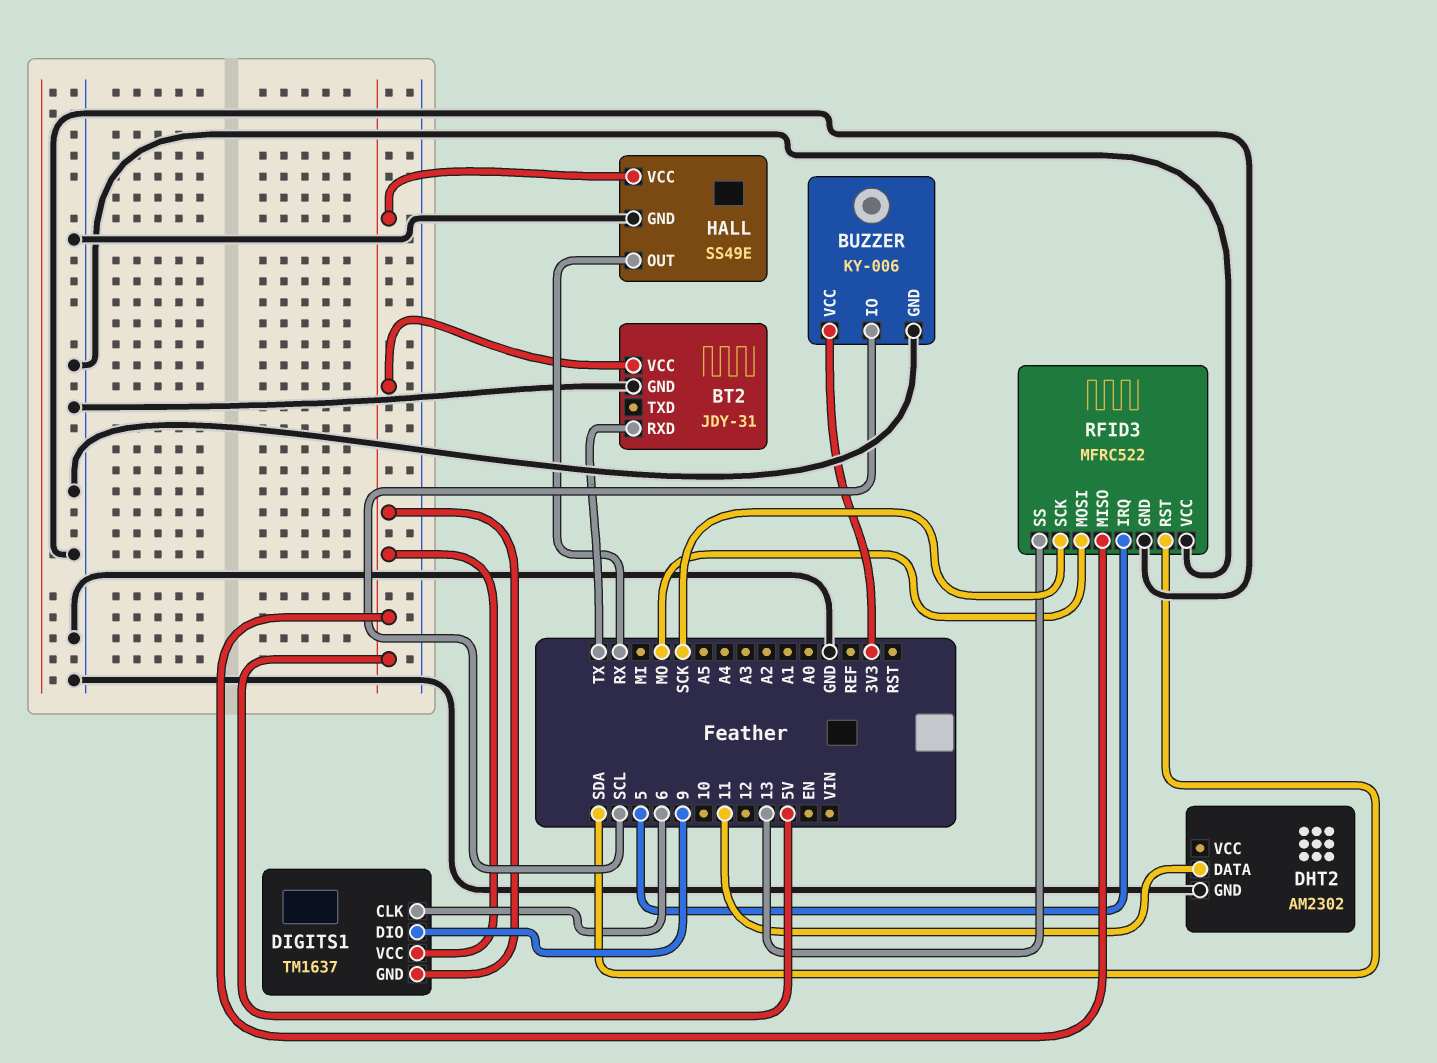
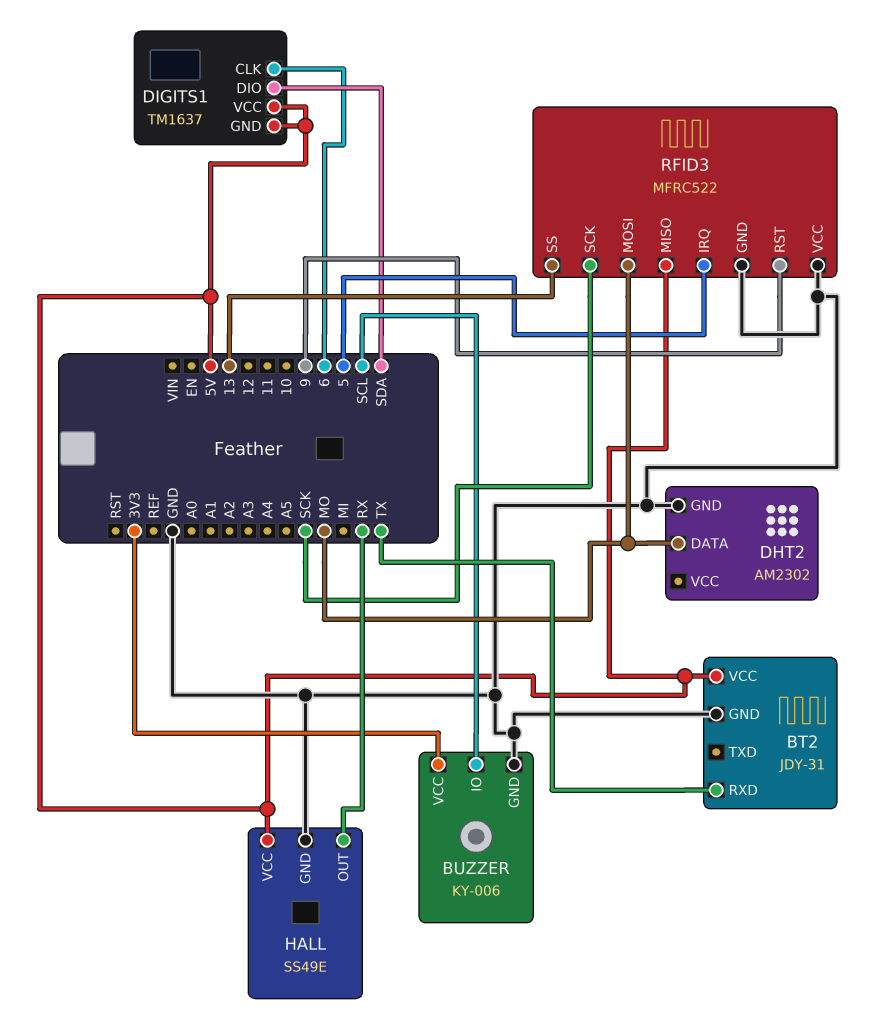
DHT2 pin DATA: 11 -> MO
DIGITS1 pin DIO: 9 -> SDA
RFID3 pin RST: SDA -> 9

